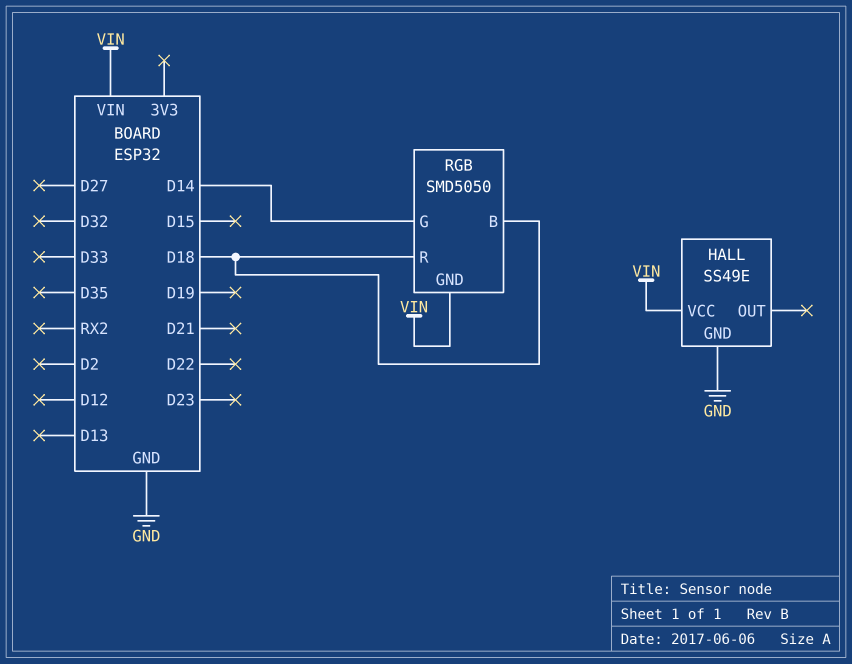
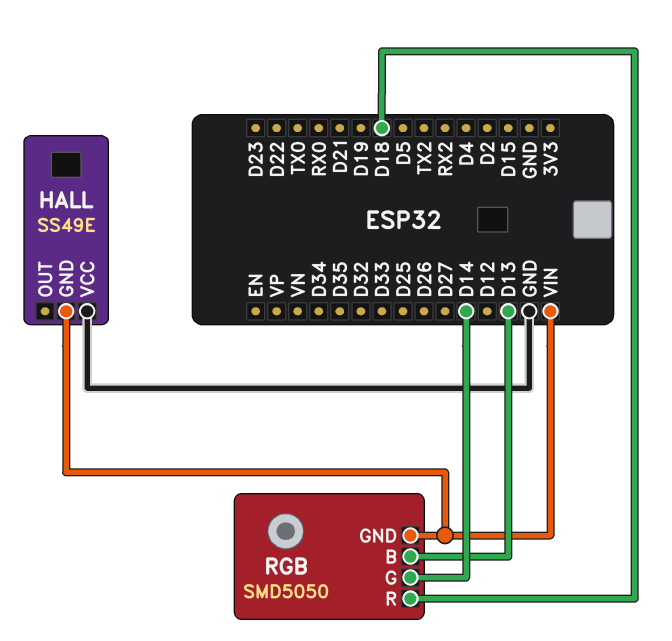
HALL pin GND: GND -> VIN
HALL pin VCC: VIN -> GND
RGB pin B: D18 -> D13

